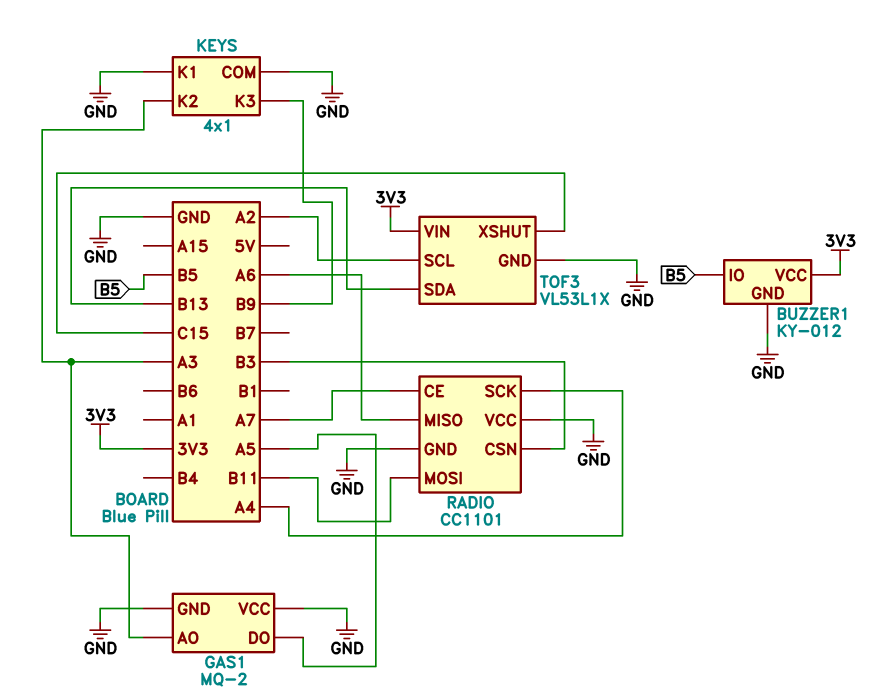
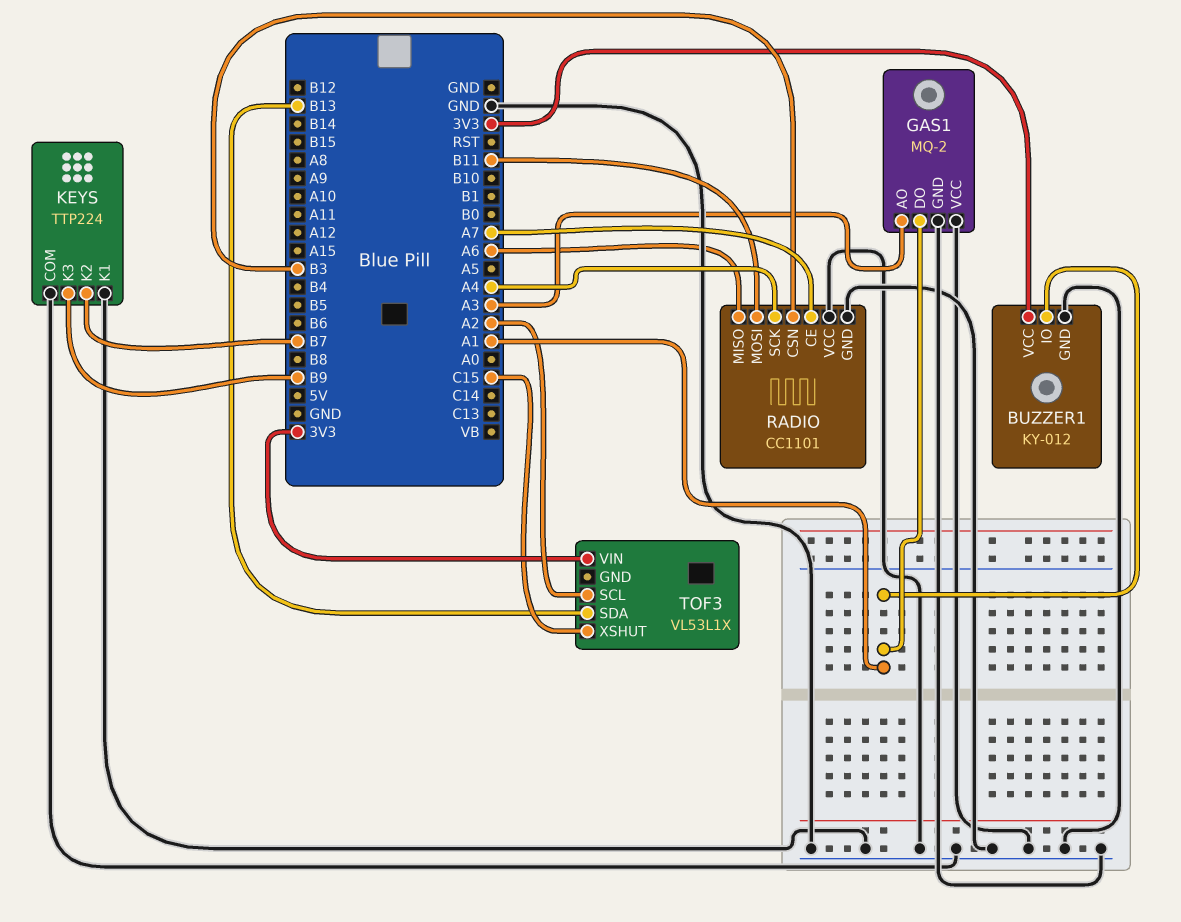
BUZZER1 pin IO: B5 -> A1
GAS1 pin DO: A5 -> A1
KEYS: 4x1 -> TTP224
KEYS pin K2: A3 -> B7
TOF3 pin GND: GND -> none

